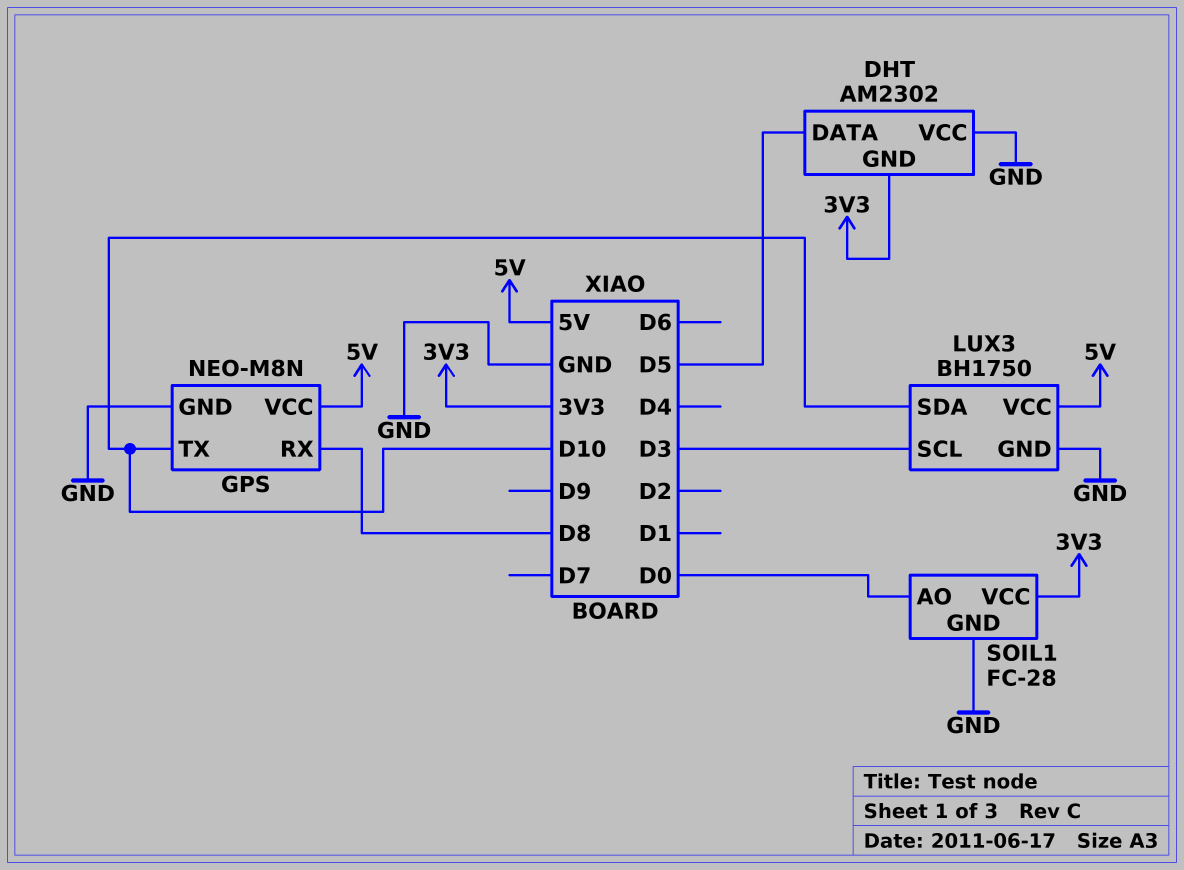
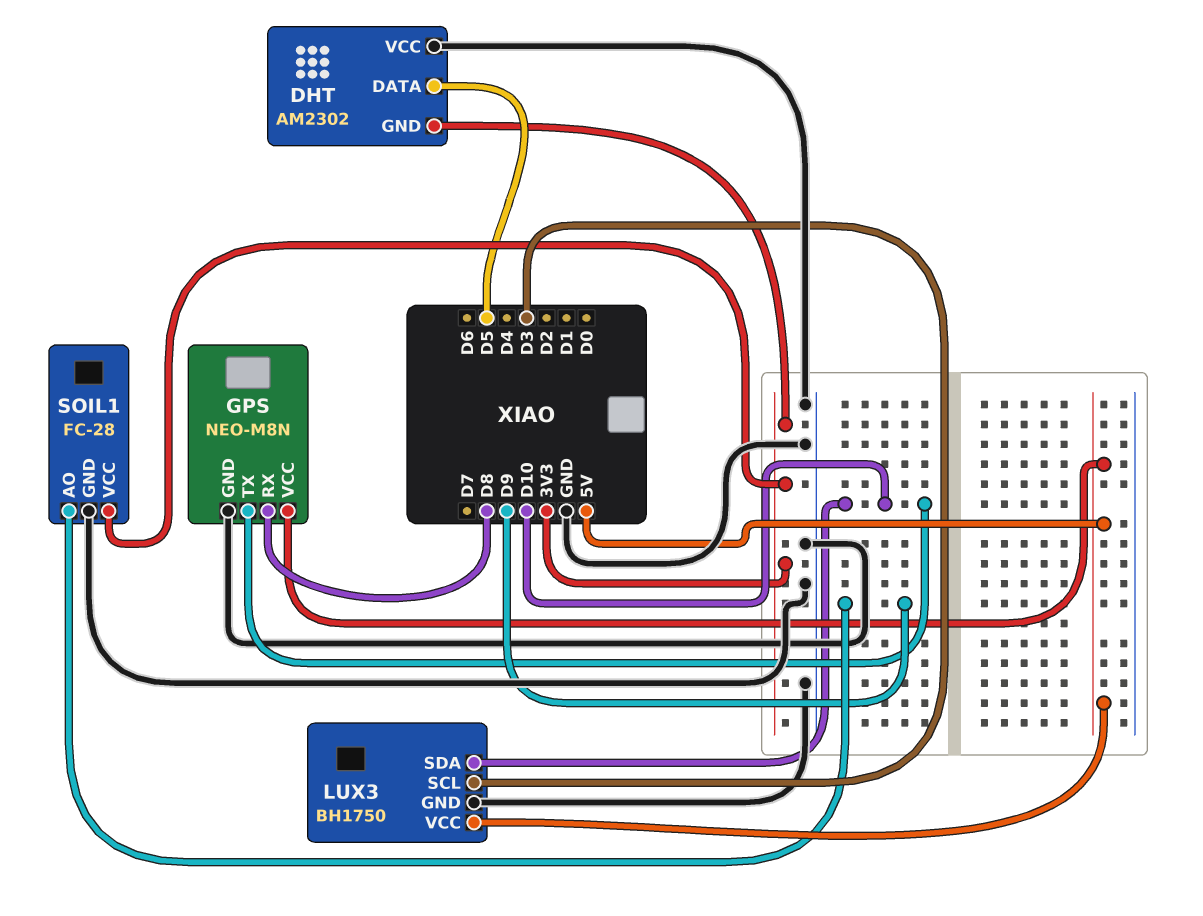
SOIL1 pin AO: D0 -> D9

